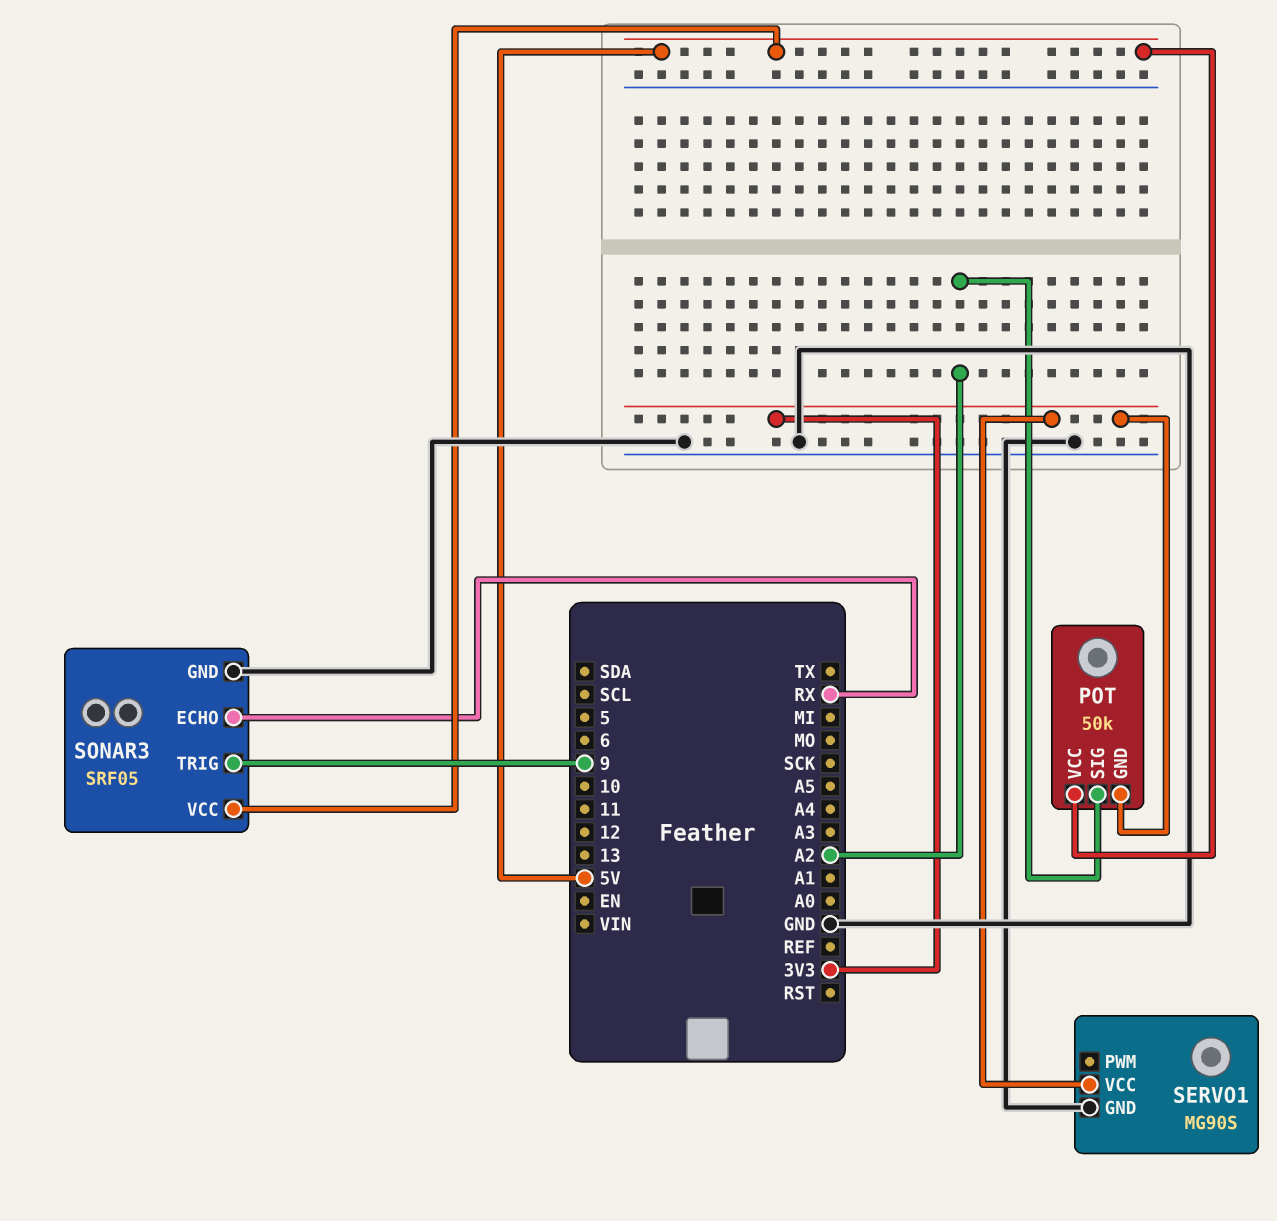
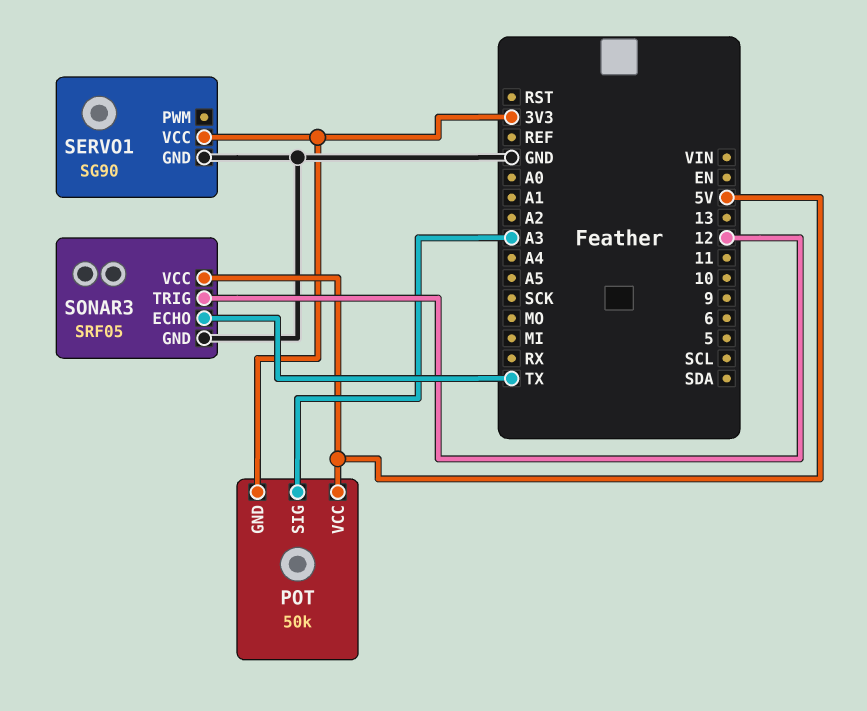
POT pin SIG: A2 -> A3
SERVO1: MG90S -> SG90
SONAR3 pin ECHO: RX -> TX
SONAR3 pin TRIG: 9 -> 12

